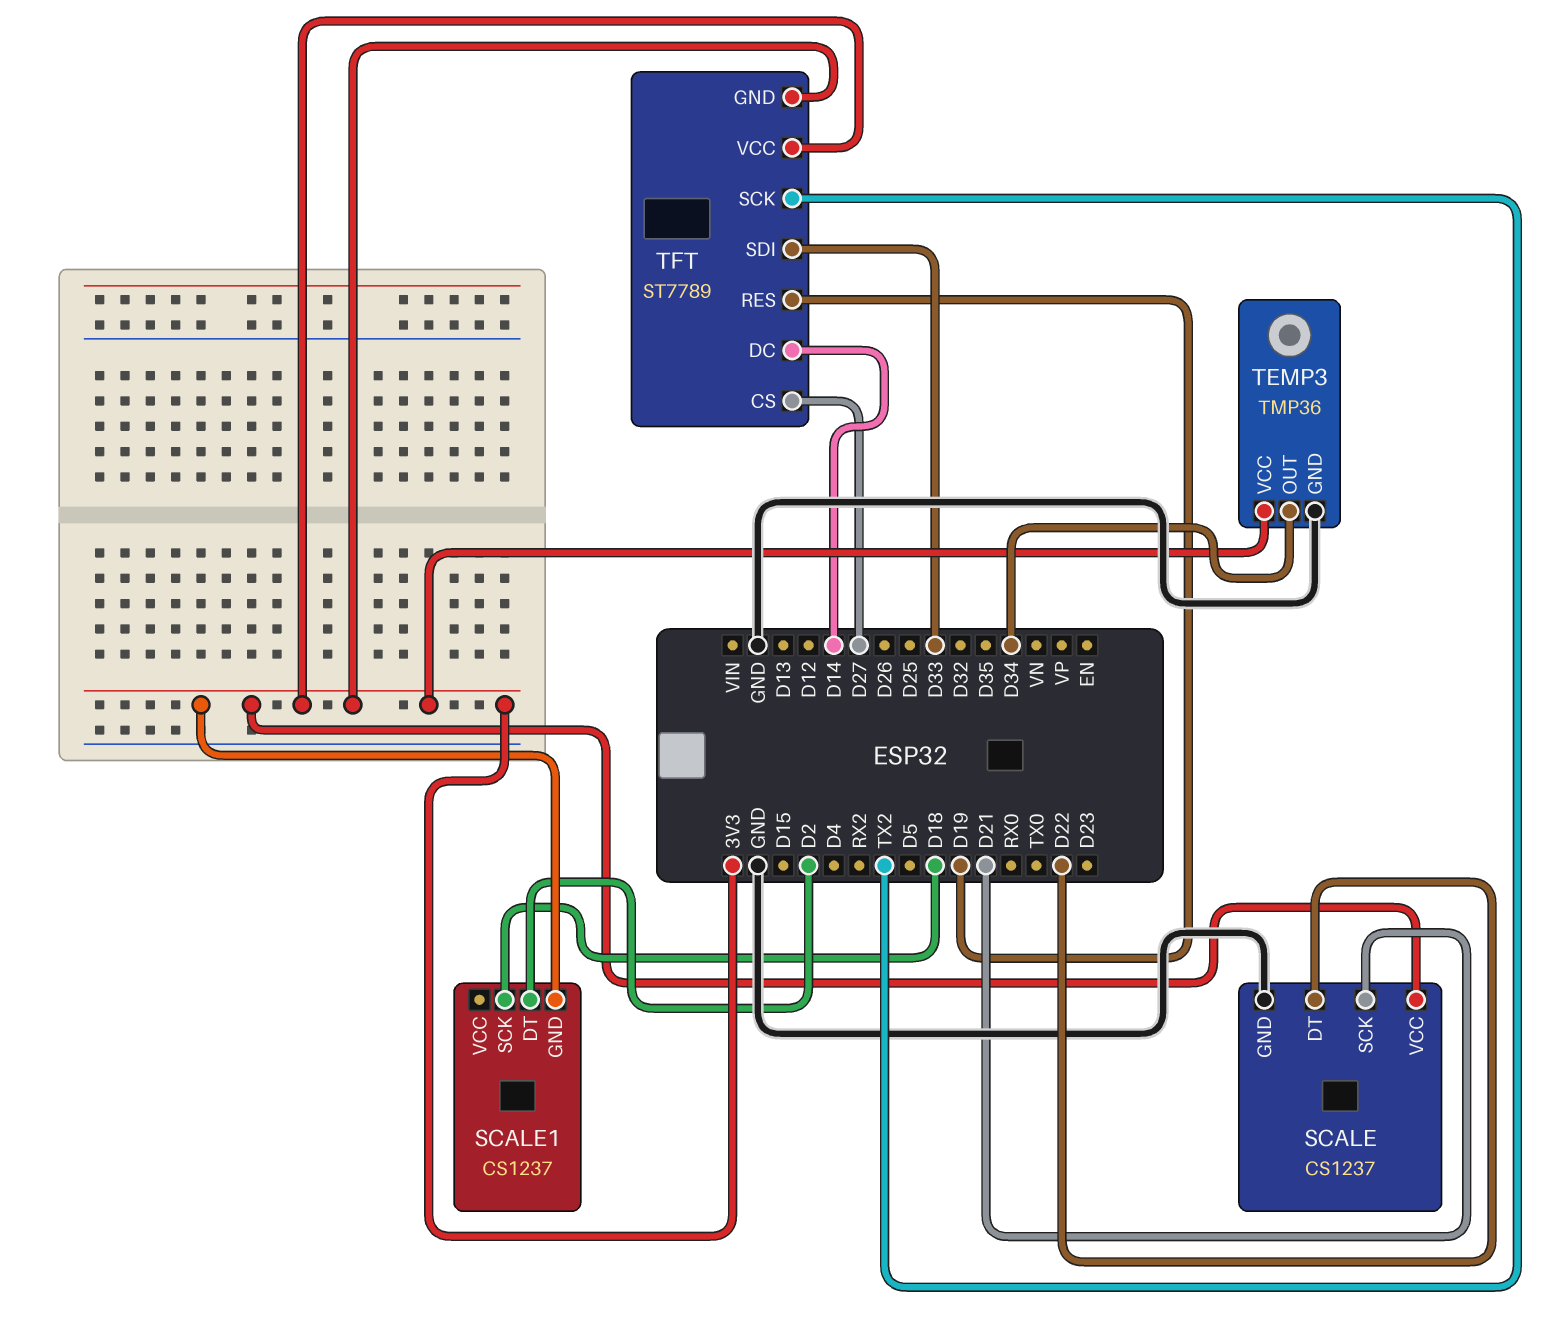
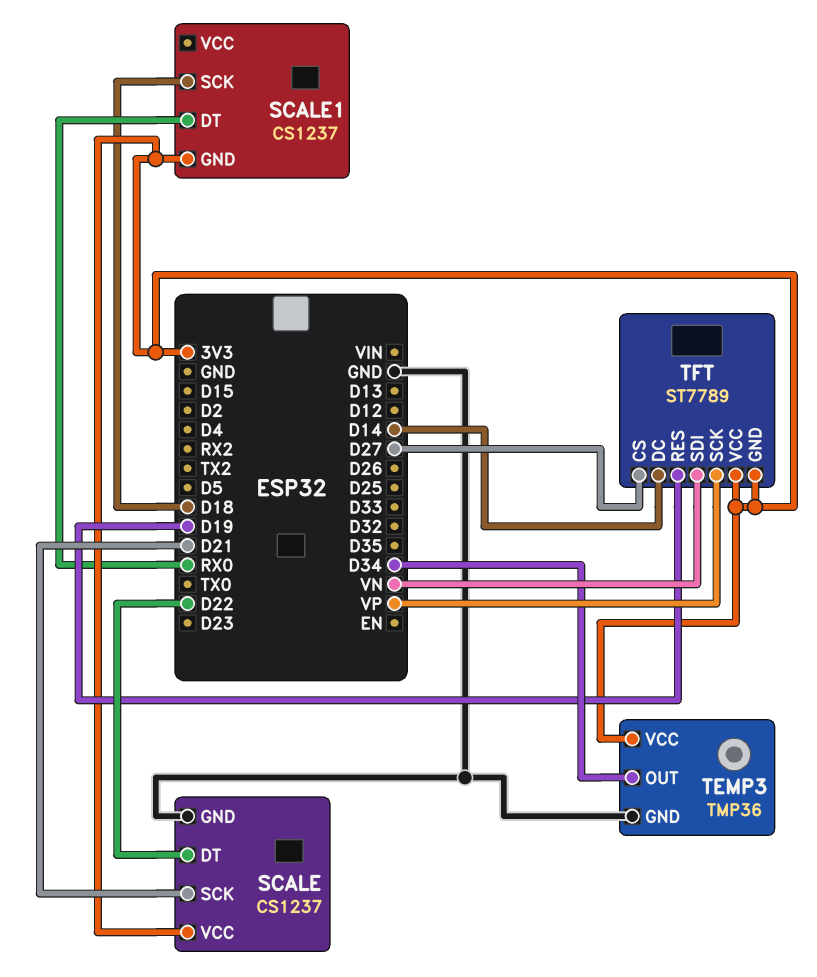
SCALE1 pin DT: D2 -> RX0
TFT pin SCK: TX2 -> VP
TFT pin SDI: D33 -> VN

